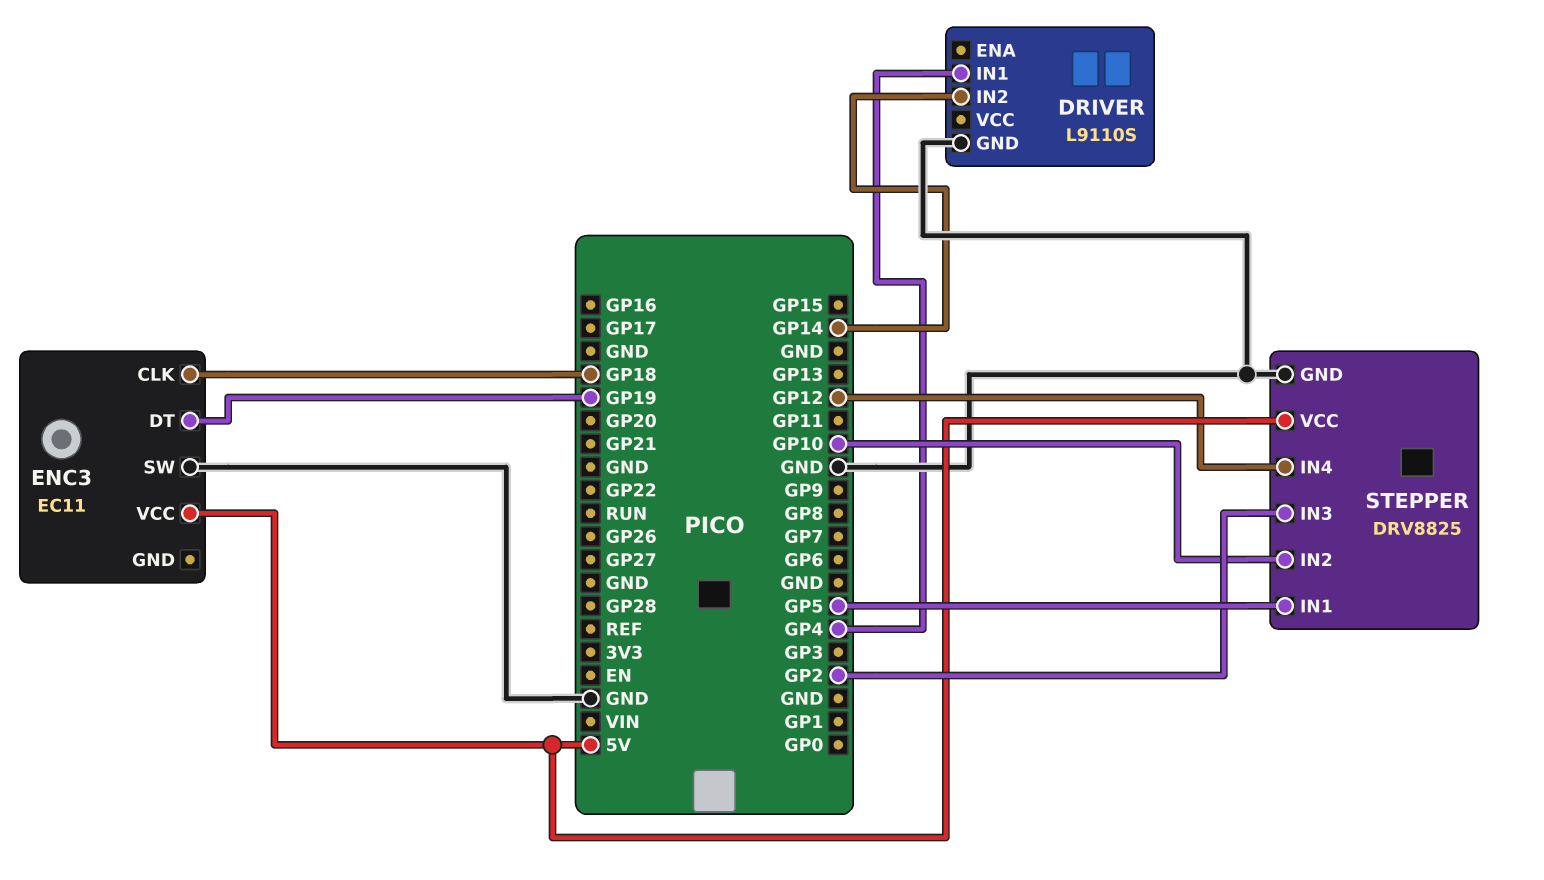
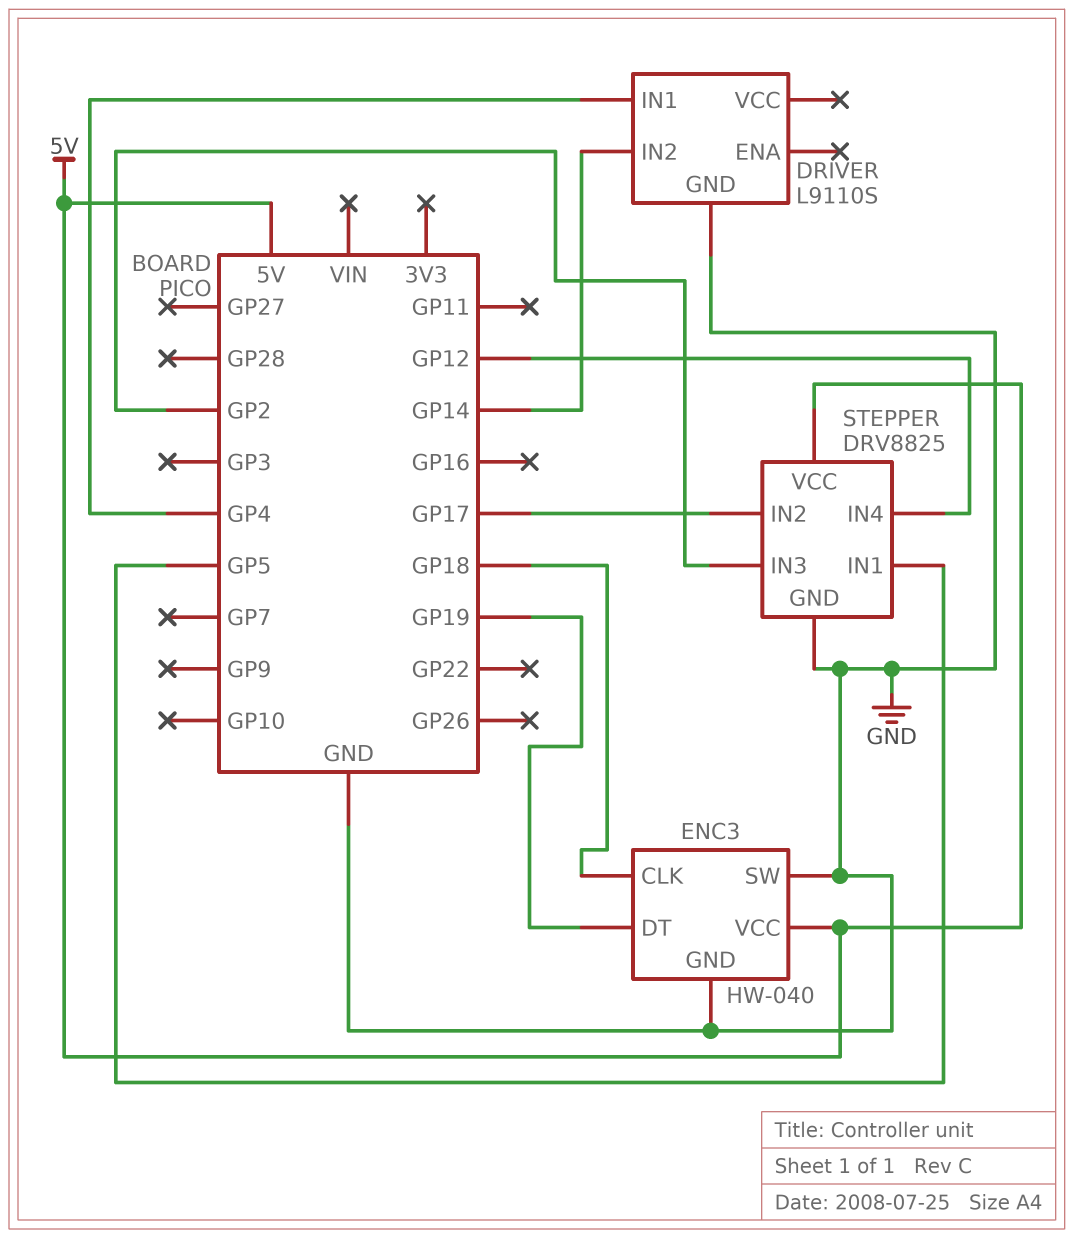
ENC3: EC11 -> HW-040
ENC3 pin GND: none -> GND
STEPPER pin IN2: GP10 -> GP17

